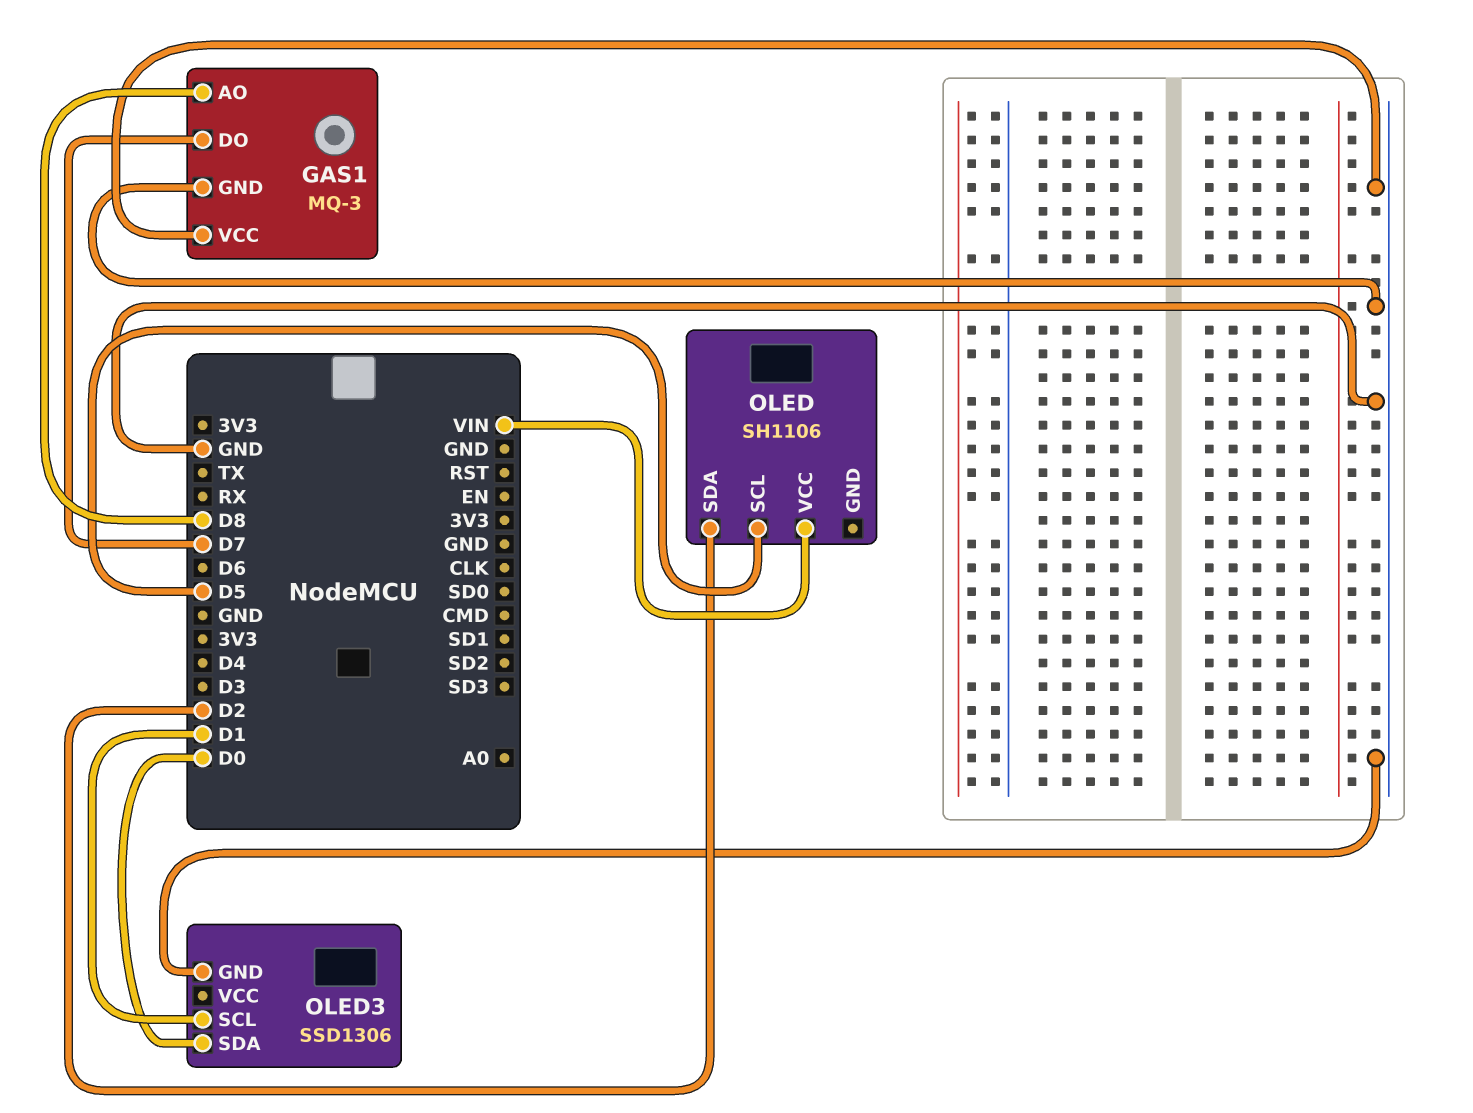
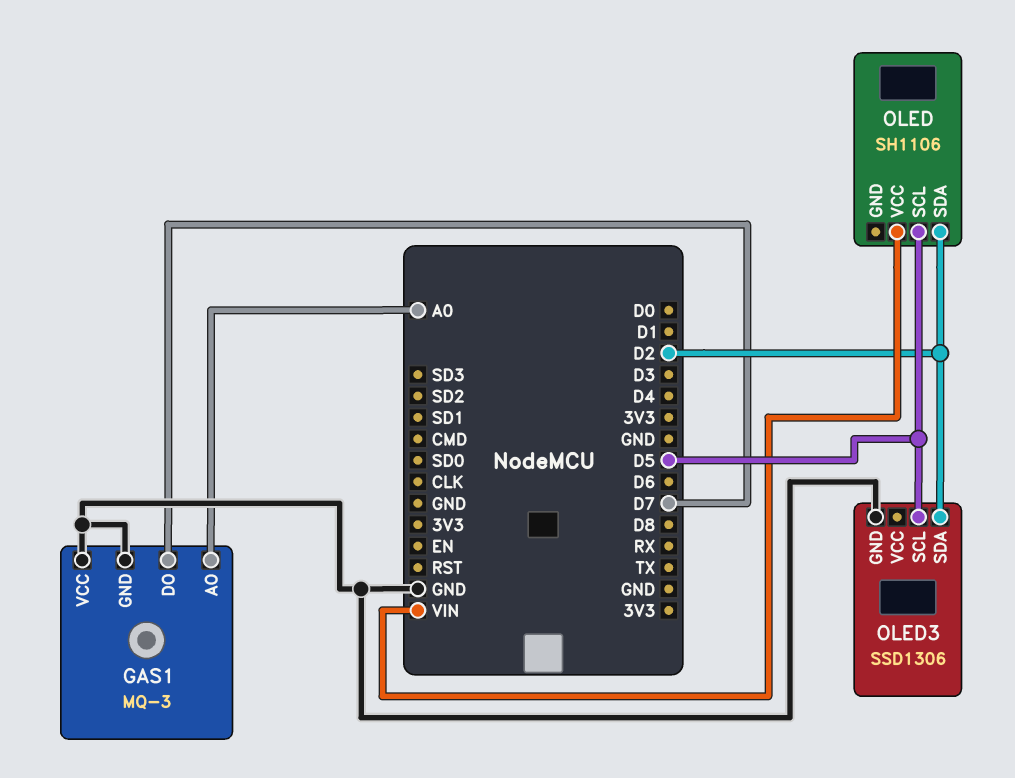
GAS1 pin AO: D8 -> A0
OLED3 pin SCL: D1 -> D5
OLED3 pin SDA: D0 -> D2

